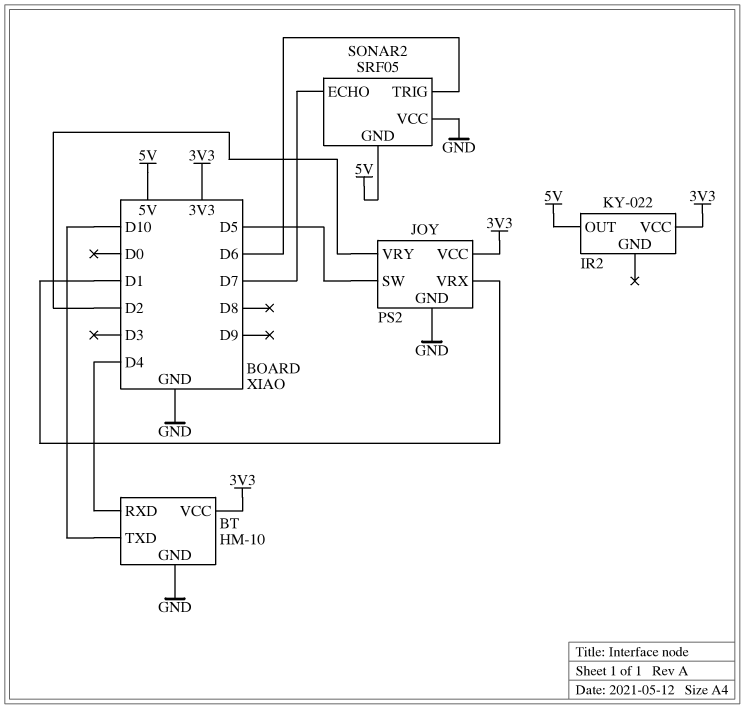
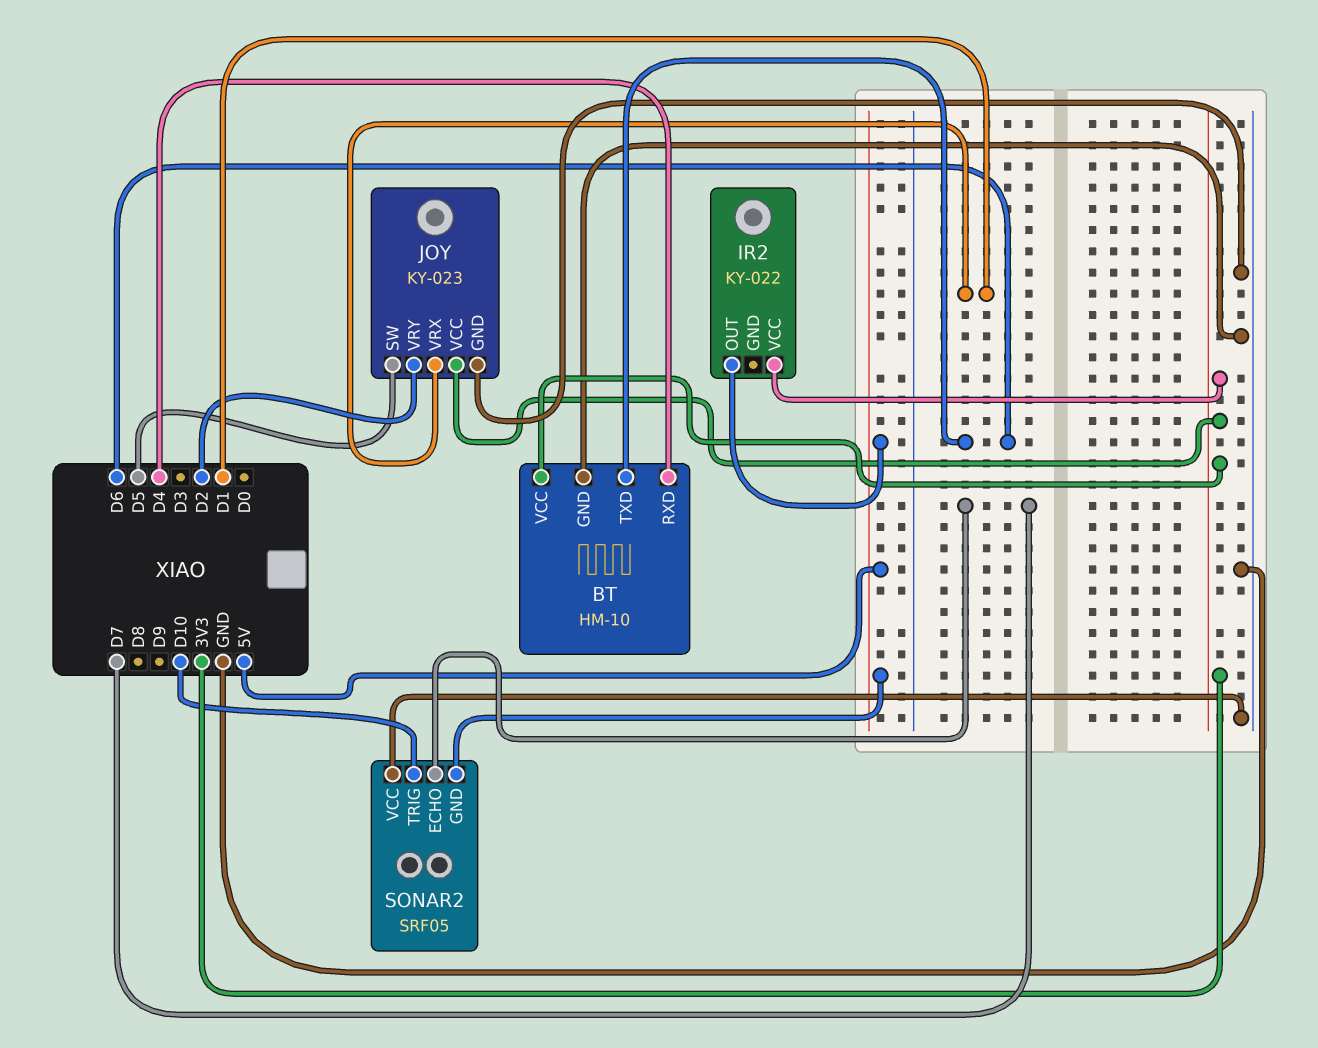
BT pin TXD: D10 -> D6
JOY: PS2 -> KY-023
SONAR2 pin TRIG: D6 -> D10

